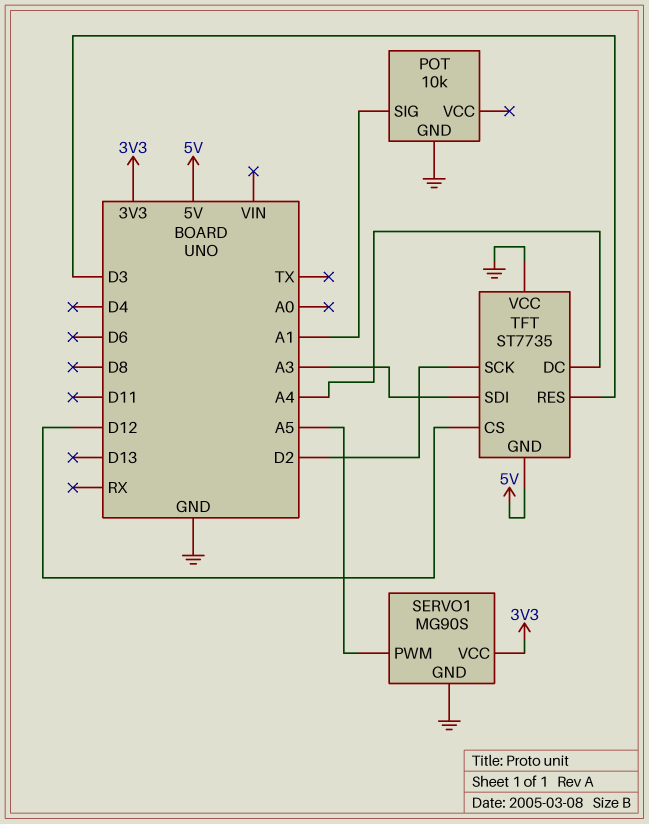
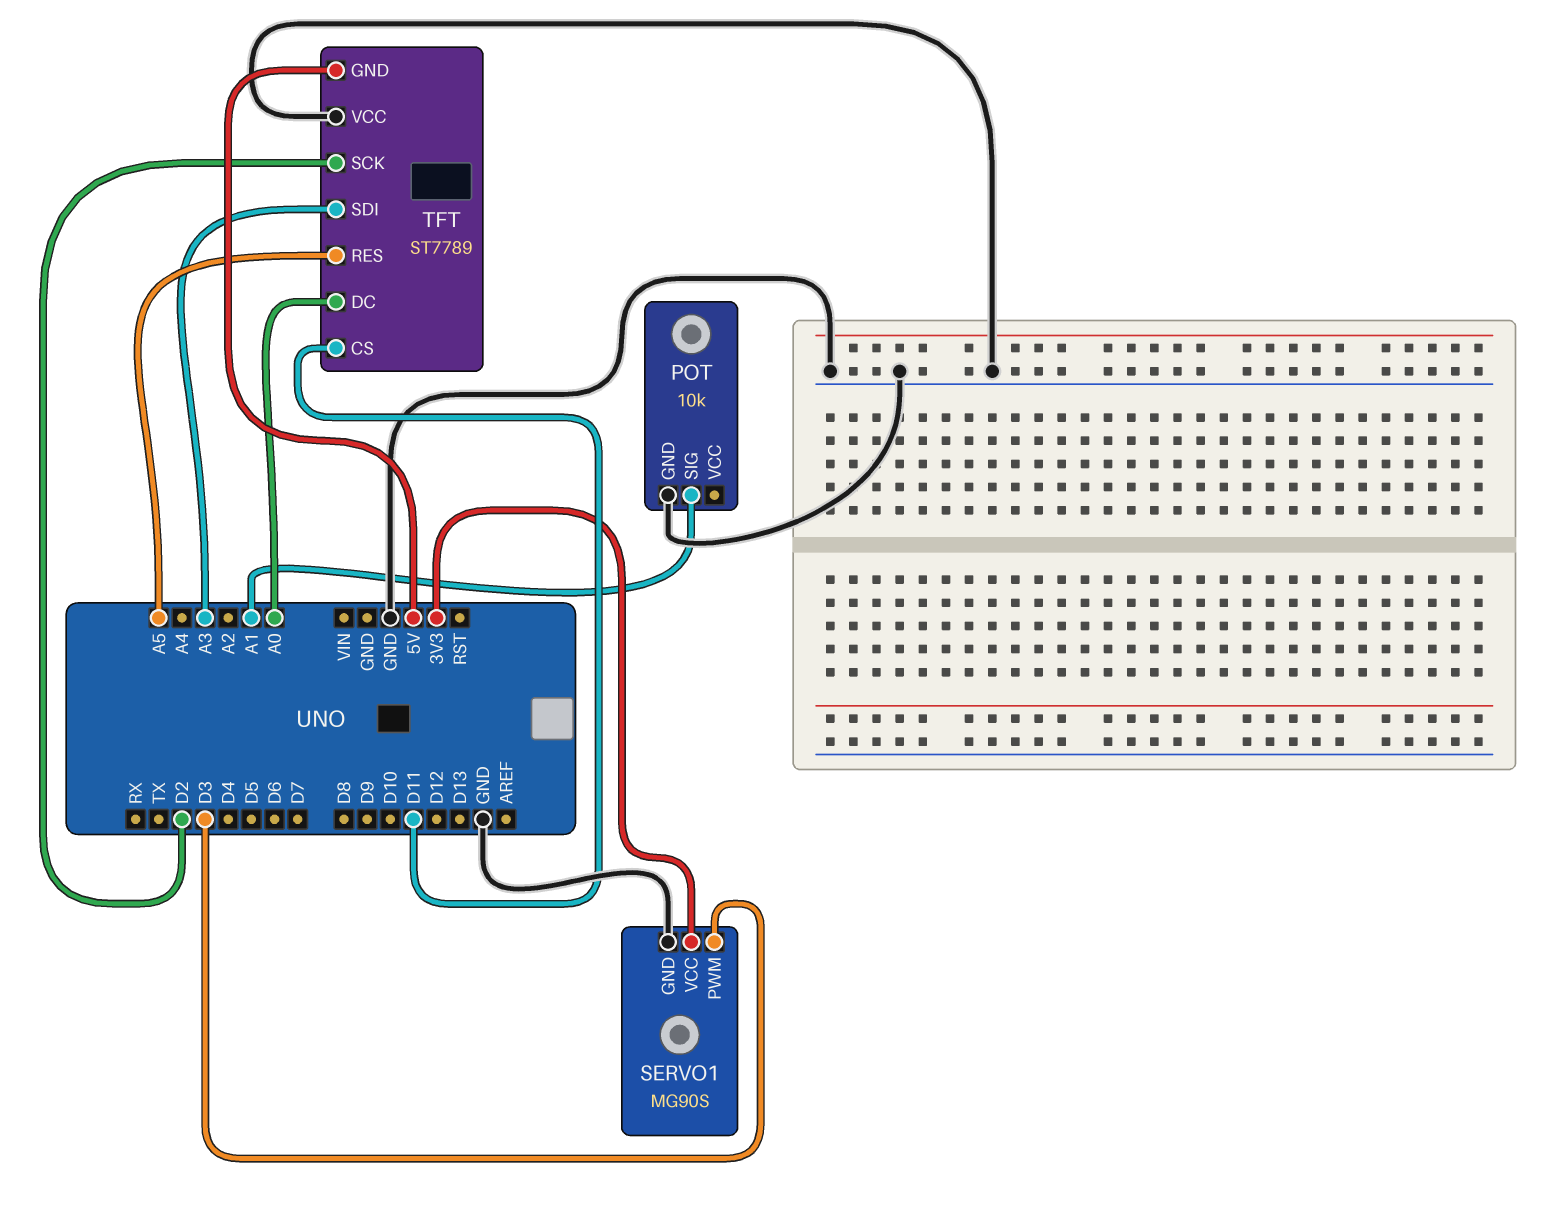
SERVO1 pin PWM: A5 -> D3
TFT: ST7735 -> ST7789
TFT pin CS: D12 -> D11
TFT pin DC: A4 -> A0
TFT pin RES: D3 -> A5

